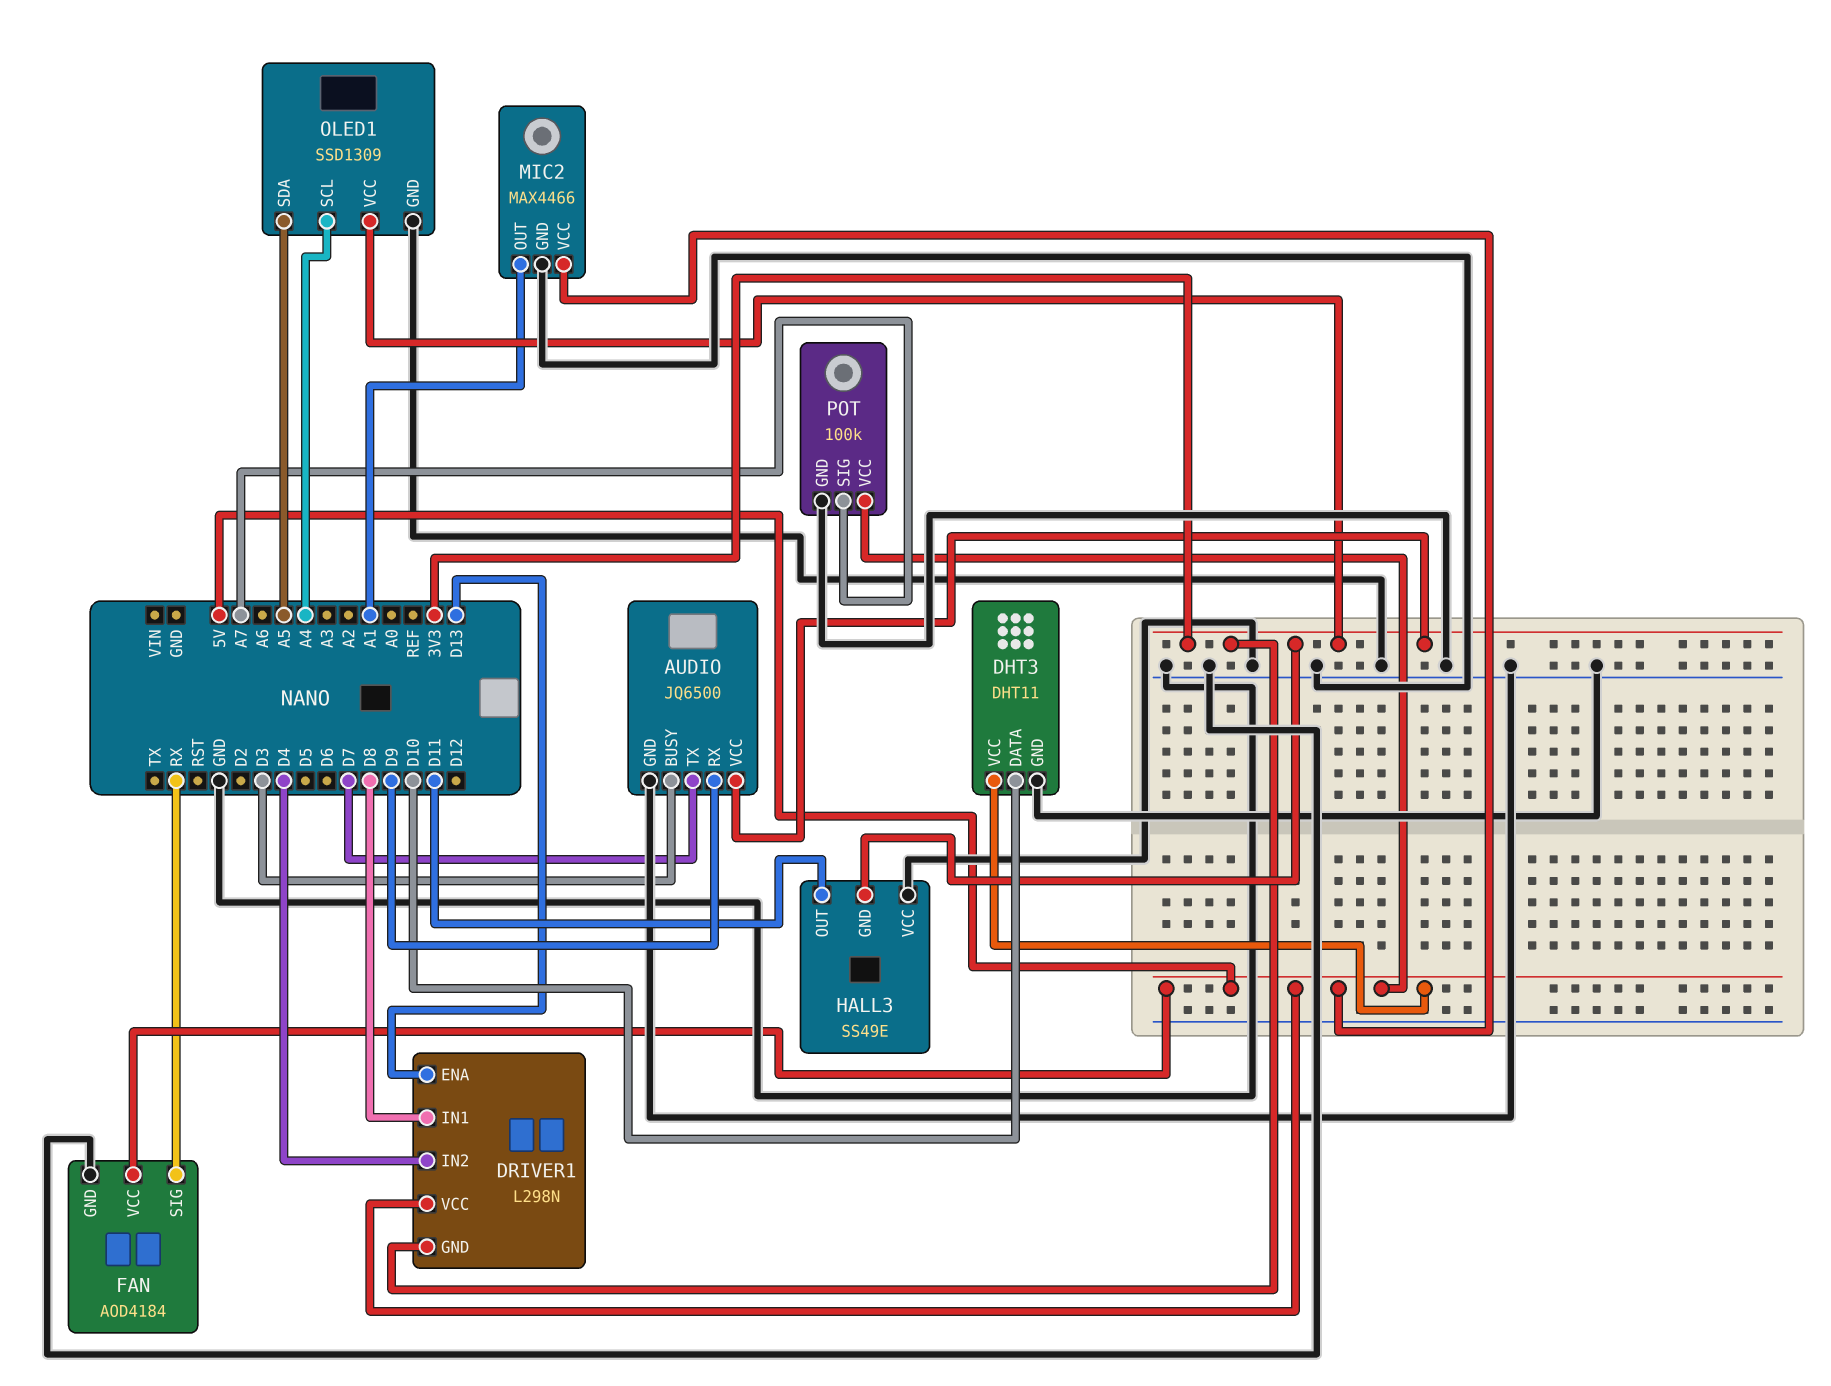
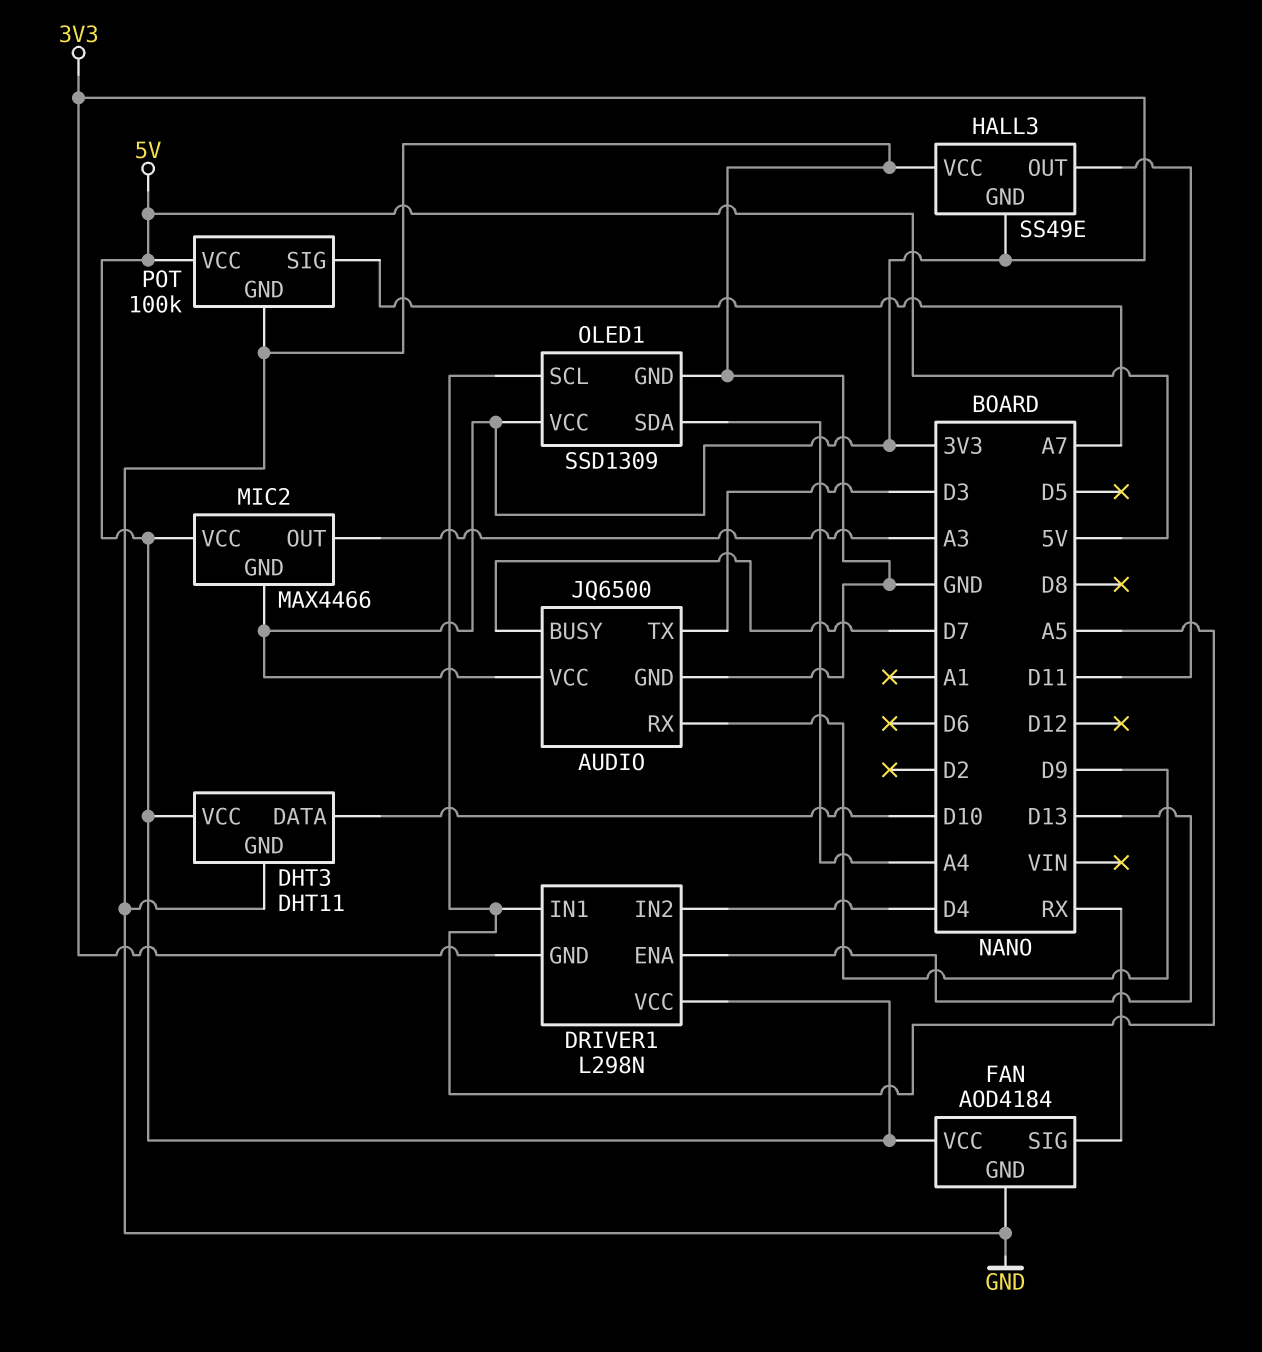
AUDIO pin BUSY: D3 -> D7
AUDIO pin TX: D7 -> D3
DRIVER1 pin IN1: D8 -> A5
MIC2 pin GND: GND -> 3V3
MIC2 pin OUT: A1 -> A3
OLED1 pin SCL: A4 -> A5
OLED1 pin SDA: A5 -> A4

